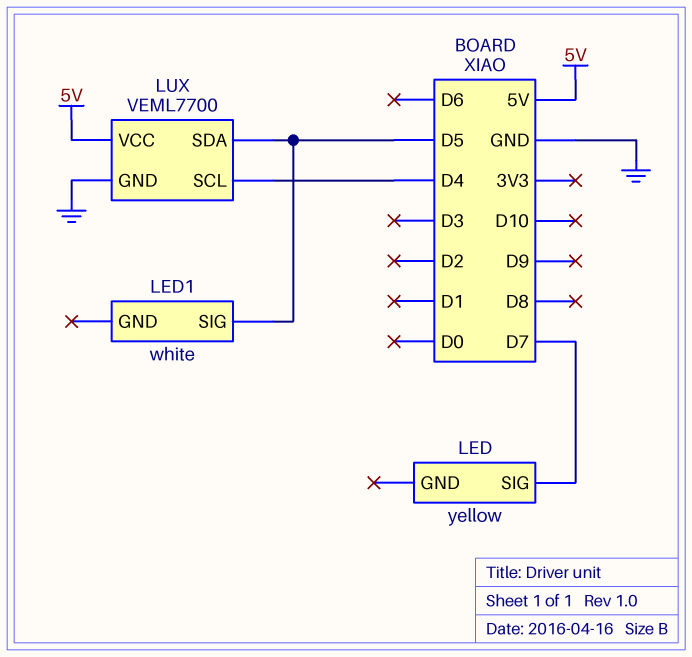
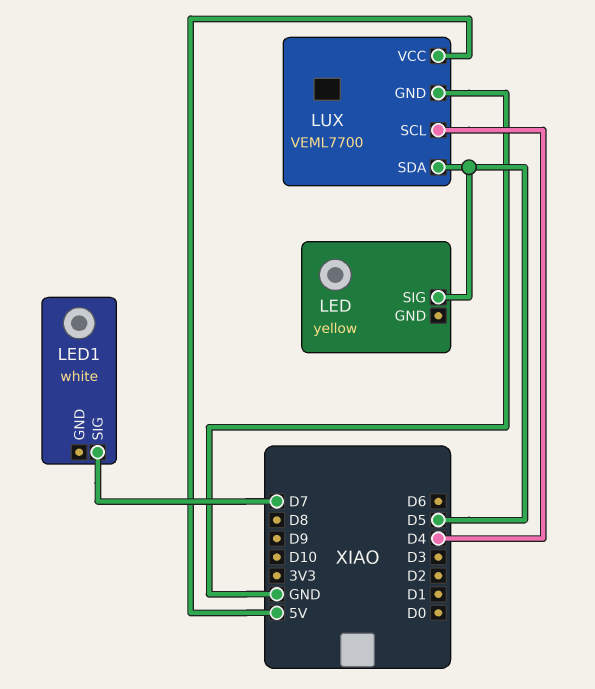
LED pin SIG: D7 -> D5
LED1 pin SIG: D5 -> D7

